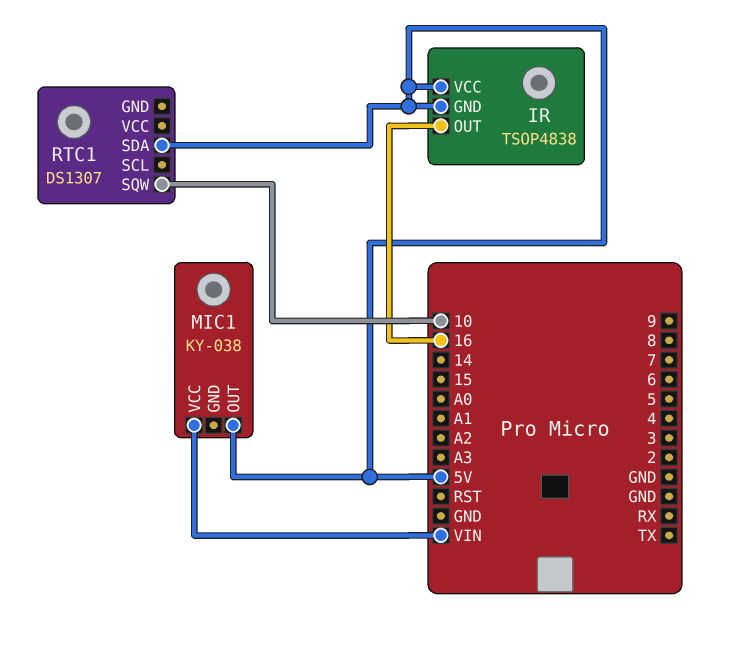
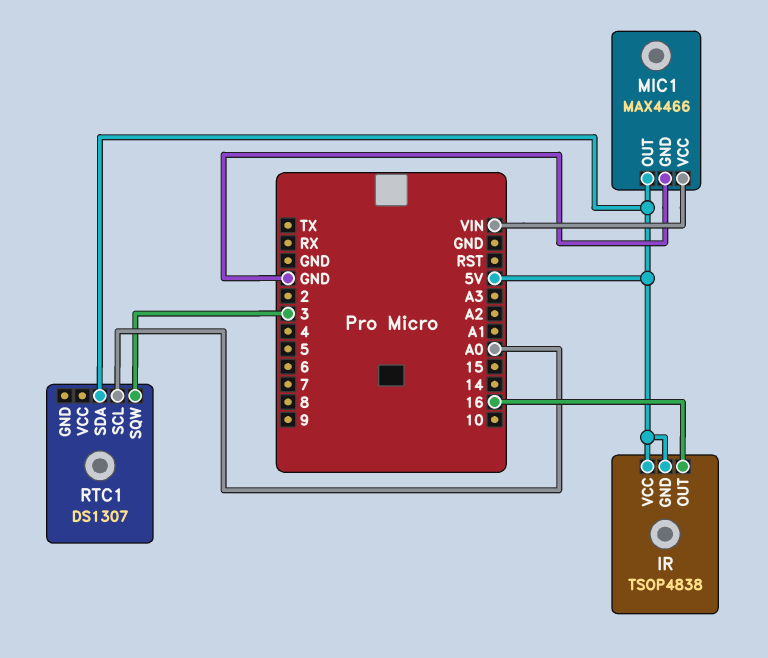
MIC1: KY-038 -> MAX4466
MIC1 pin GND: none -> GND
RTC1 pin SCL: none -> A0
RTC1 pin SQW: 10 -> 3

